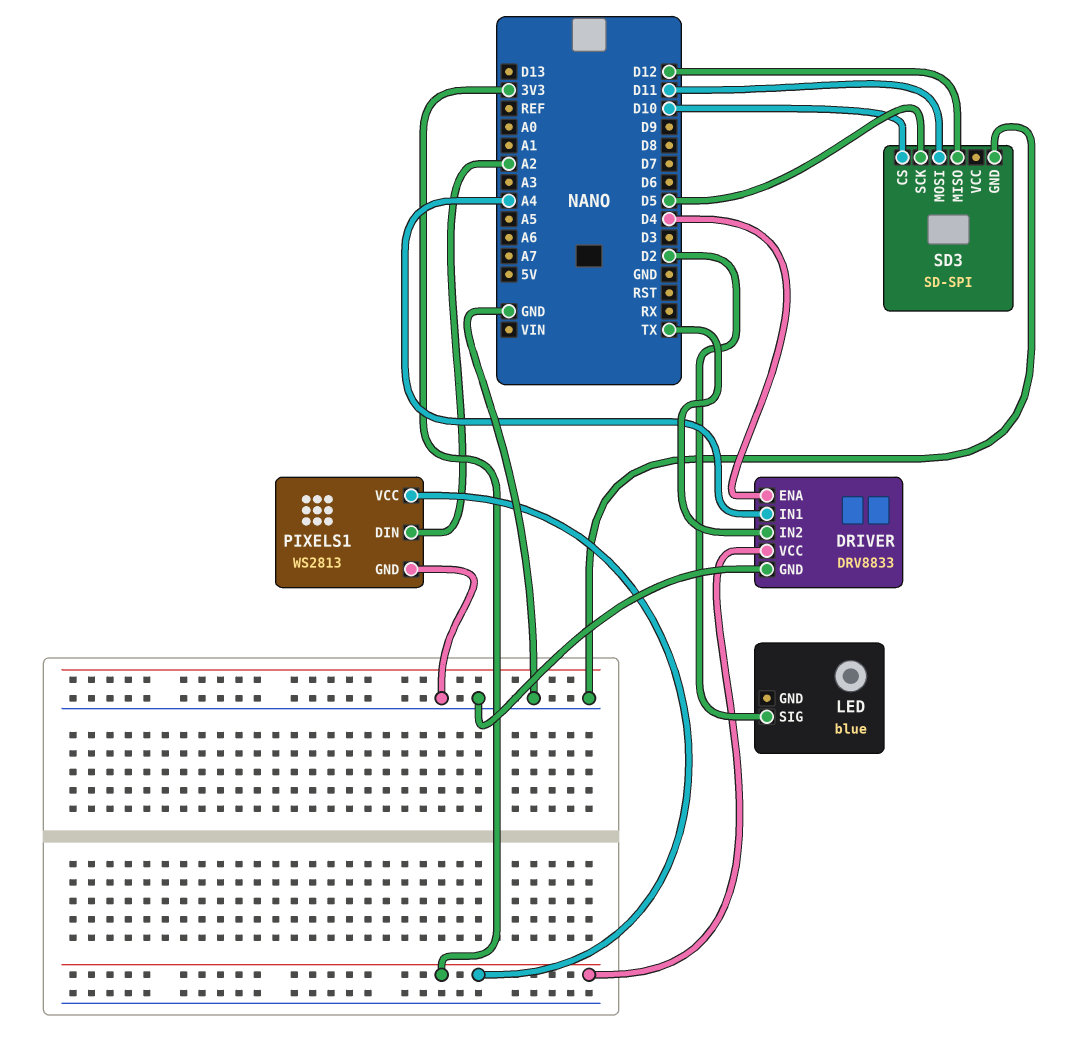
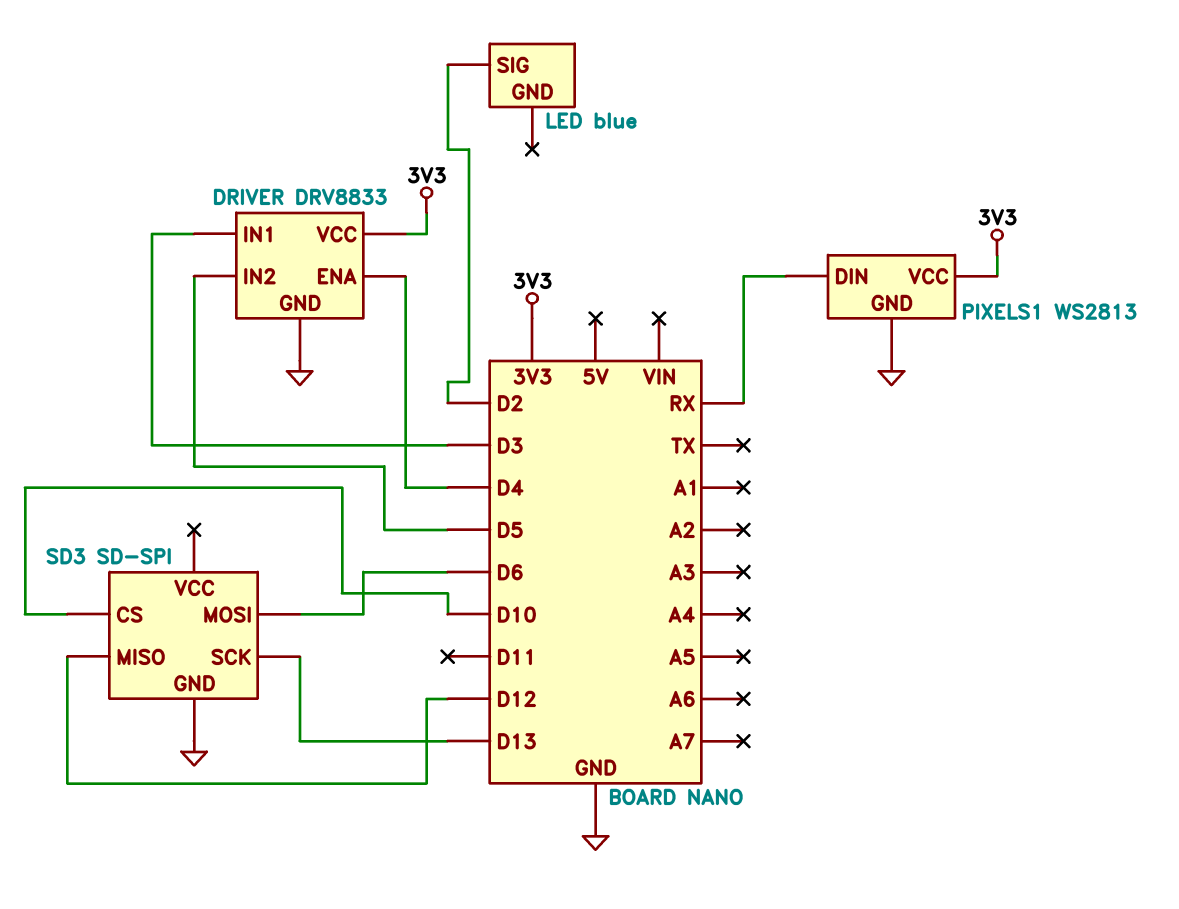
DRIVER pin IN1: A4 -> D3
DRIVER pin IN2: TX -> D5
PIXELS1 pin DIN: A2 -> RX
SD3 pin MOSI: D11 -> D6
SD3 pin SCK: D5 -> D13

